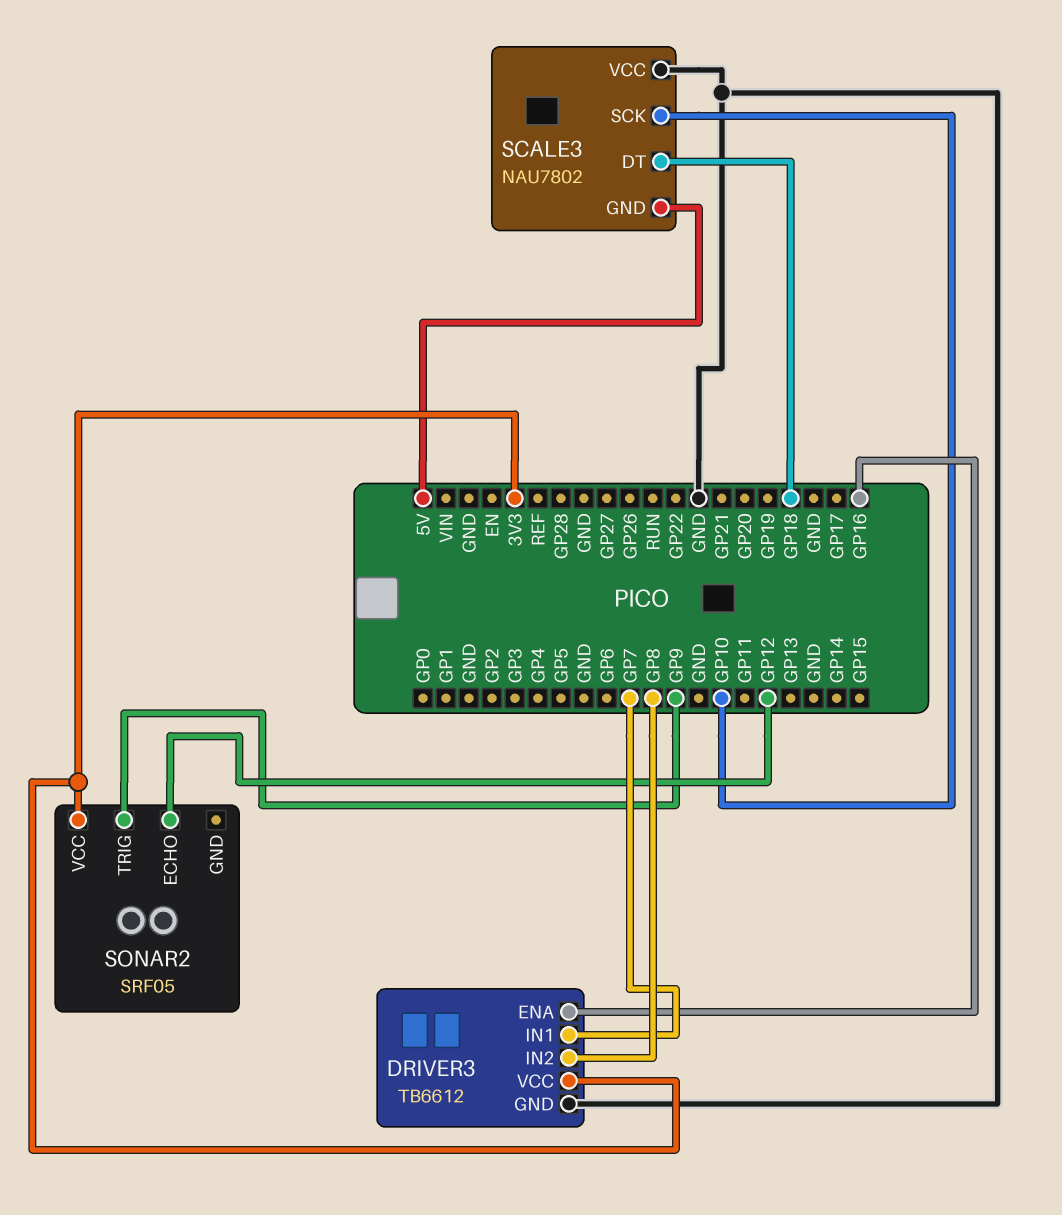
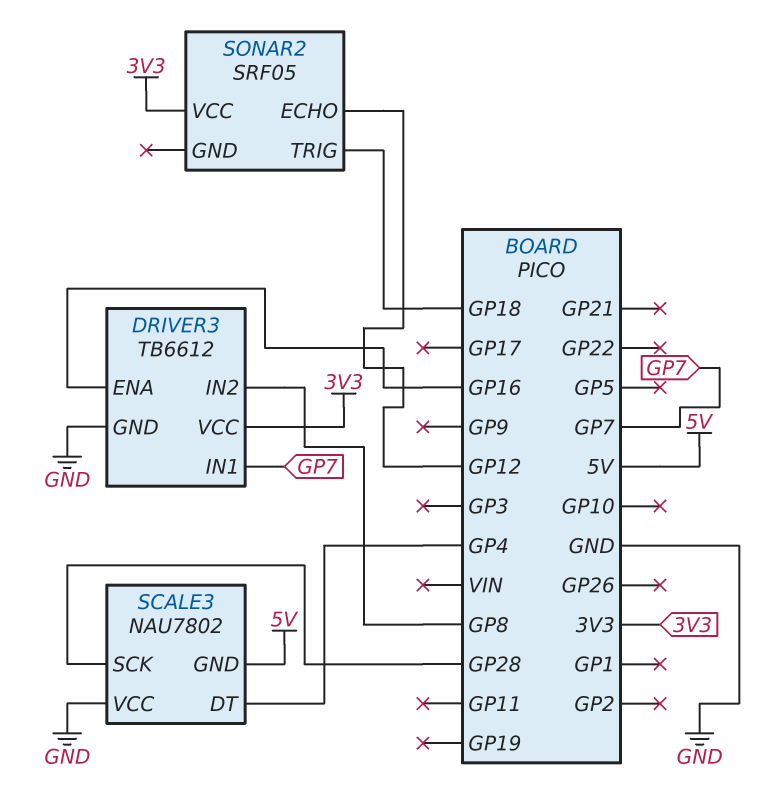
SCALE3 pin DT: GP18 -> GP4
SCALE3 pin SCK: GP10 -> GP28
SONAR2 pin TRIG: GP9 -> GP18

